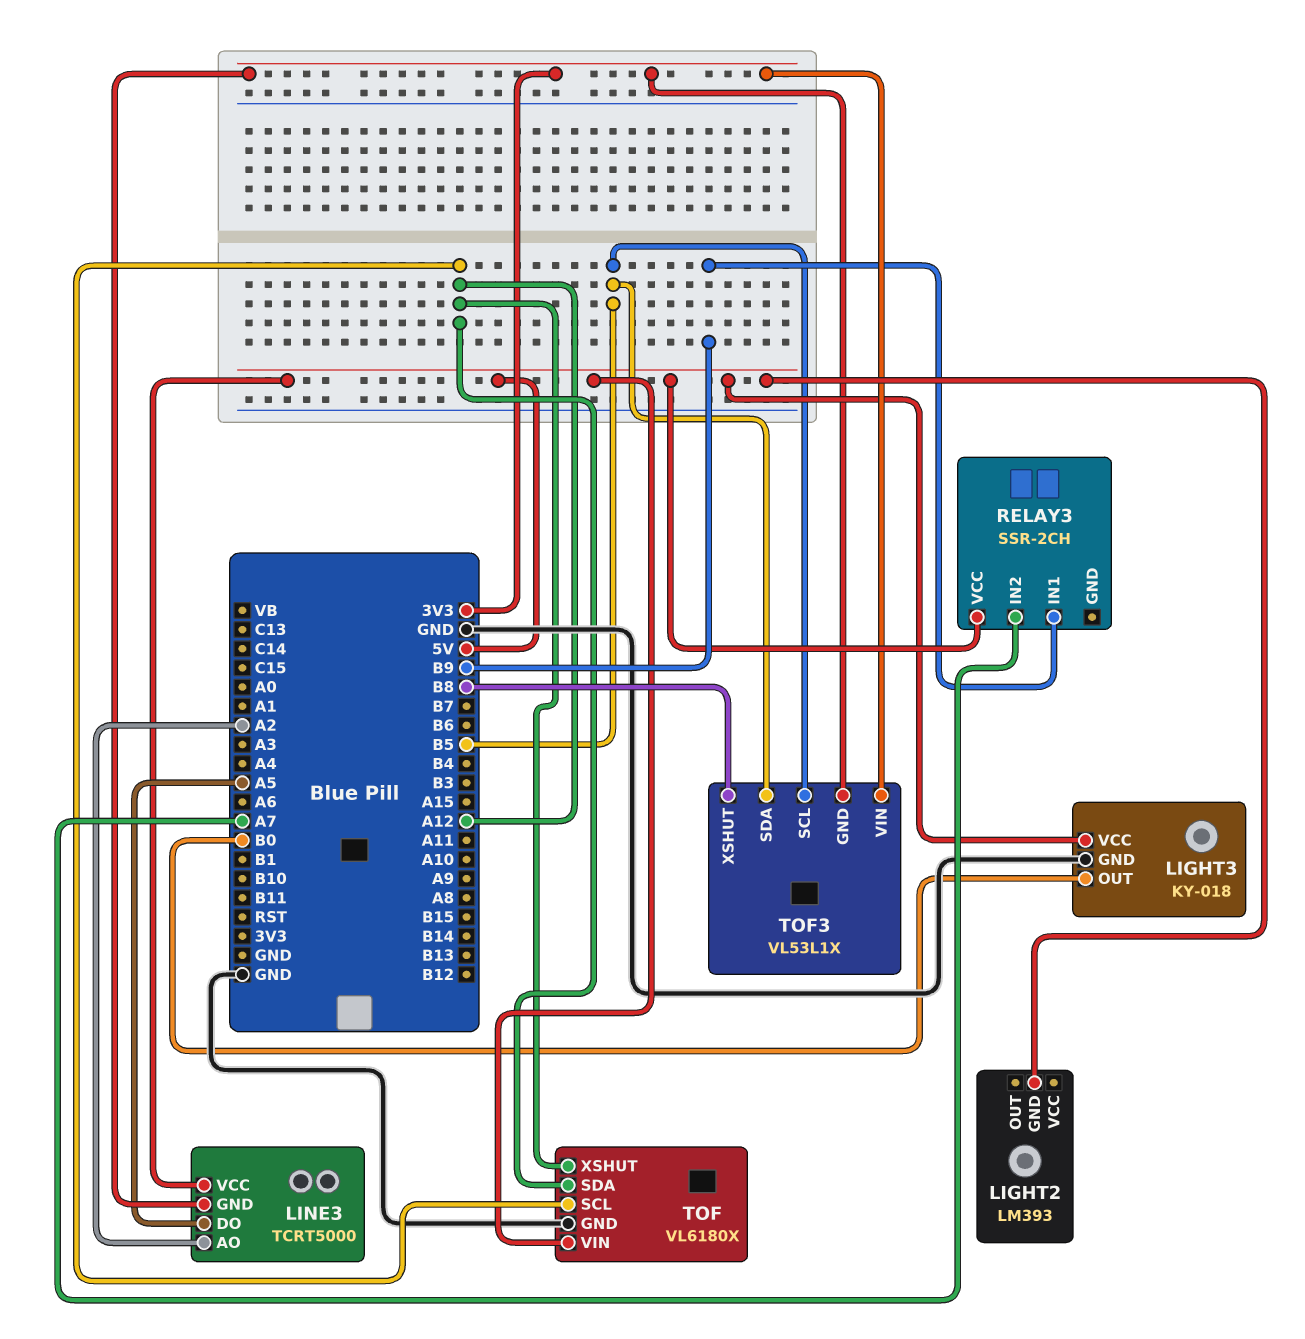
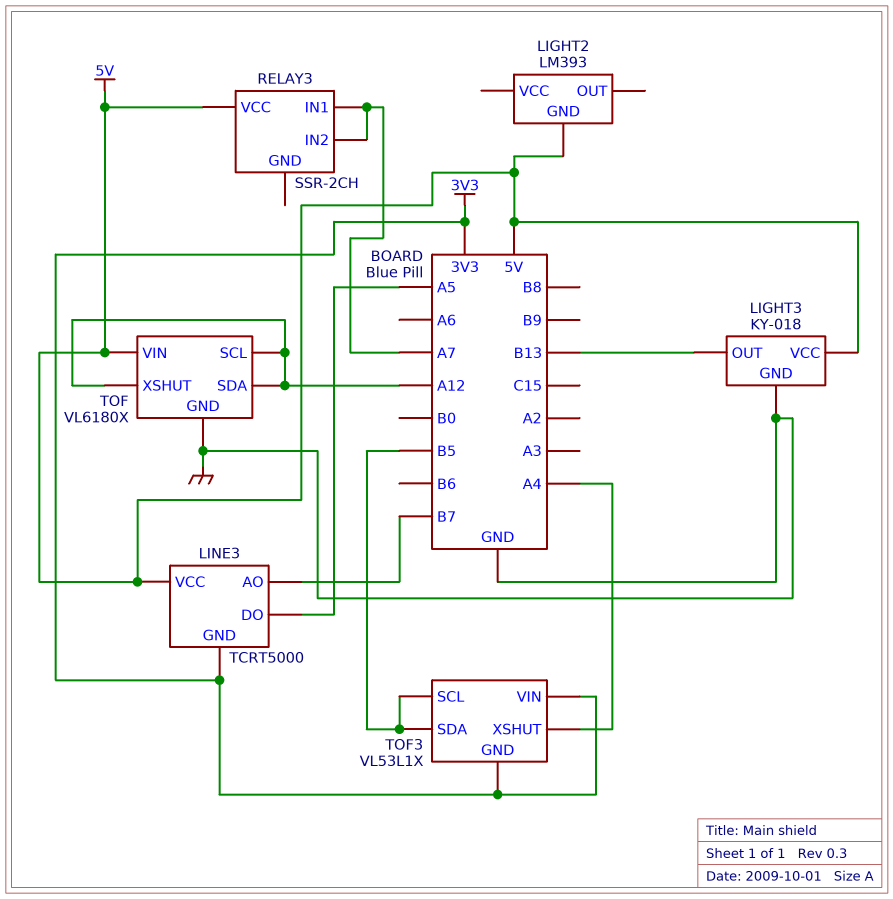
LIGHT3 pin OUT: B0 -> B13
LINE3 pin AO: A2 -> B7
RELAY3 pin IN1: B9 -> A7
TOF3 pin XSHUT: B8 -> A4

